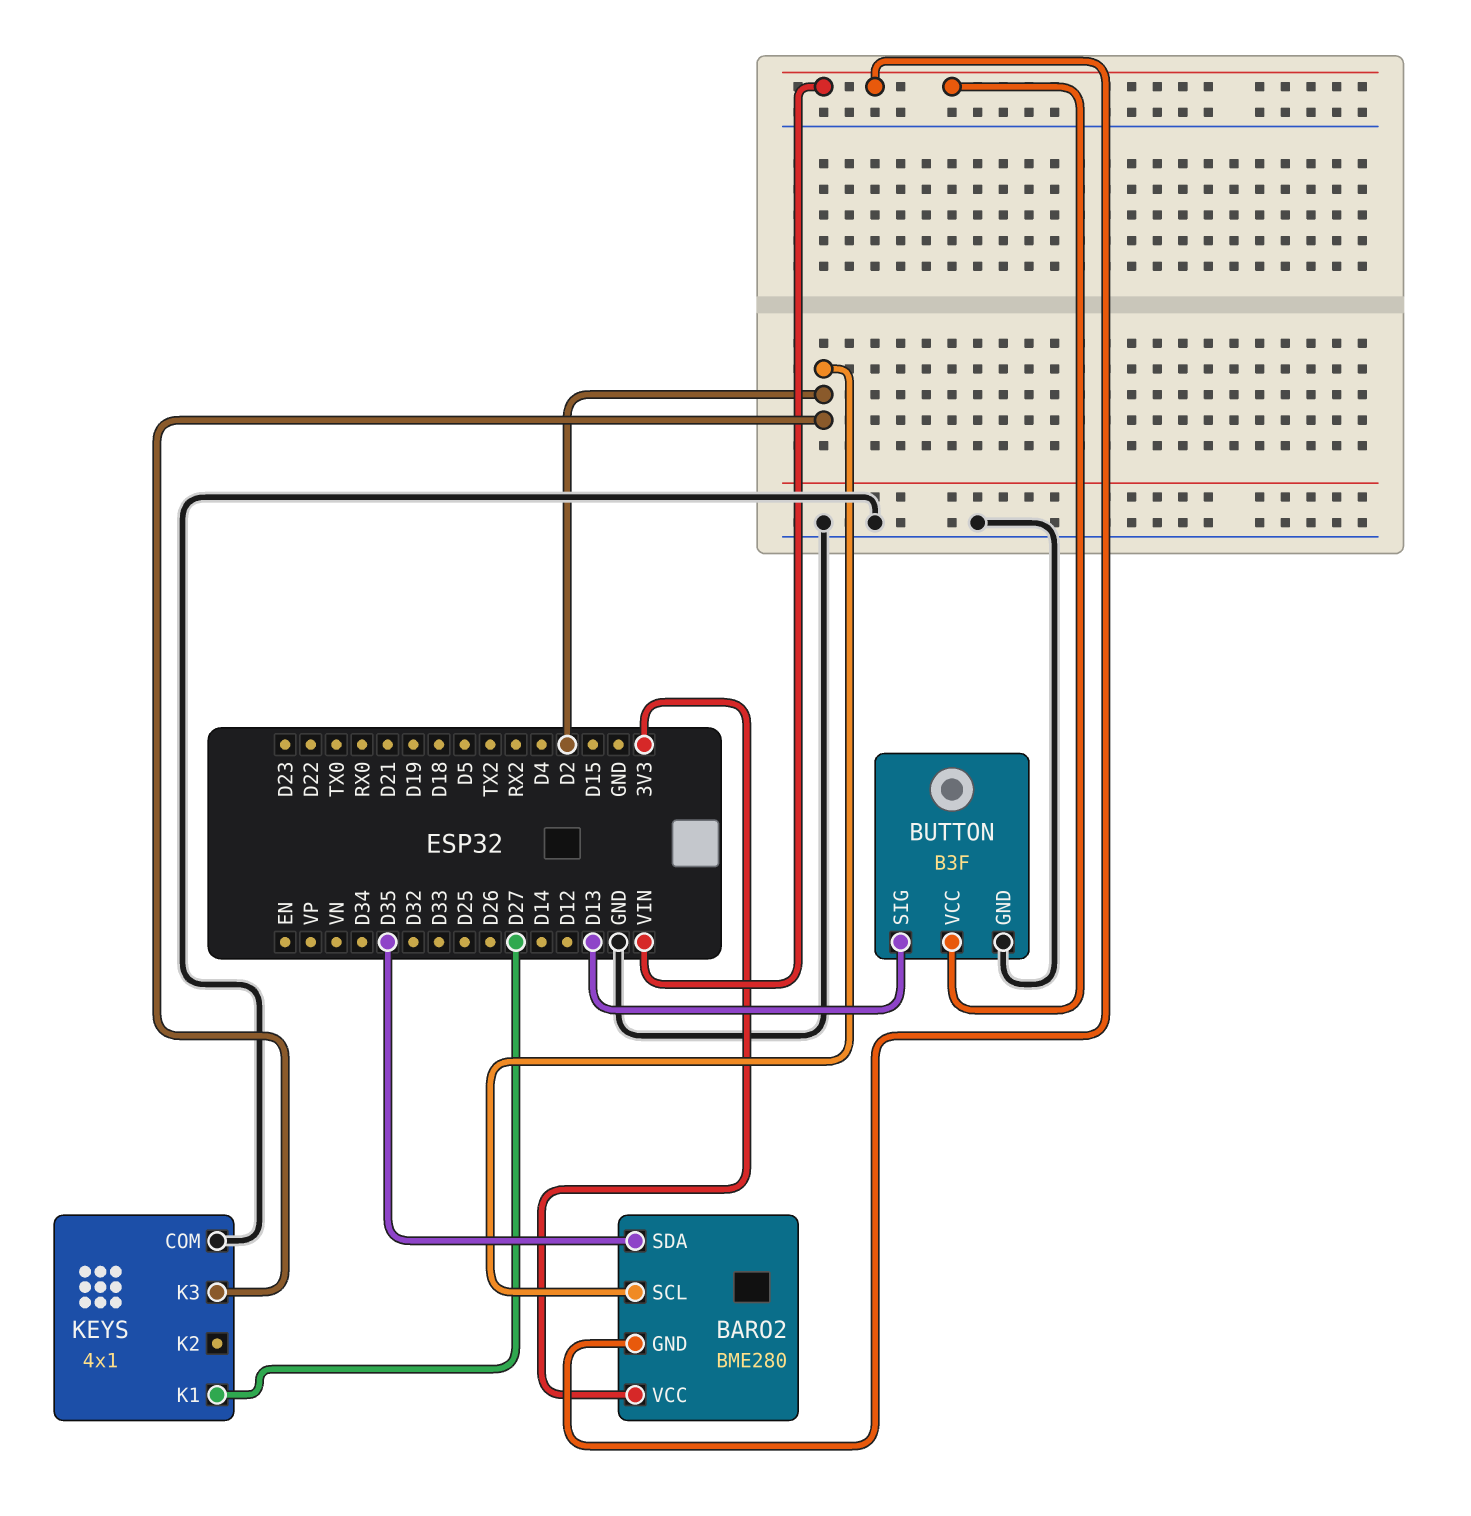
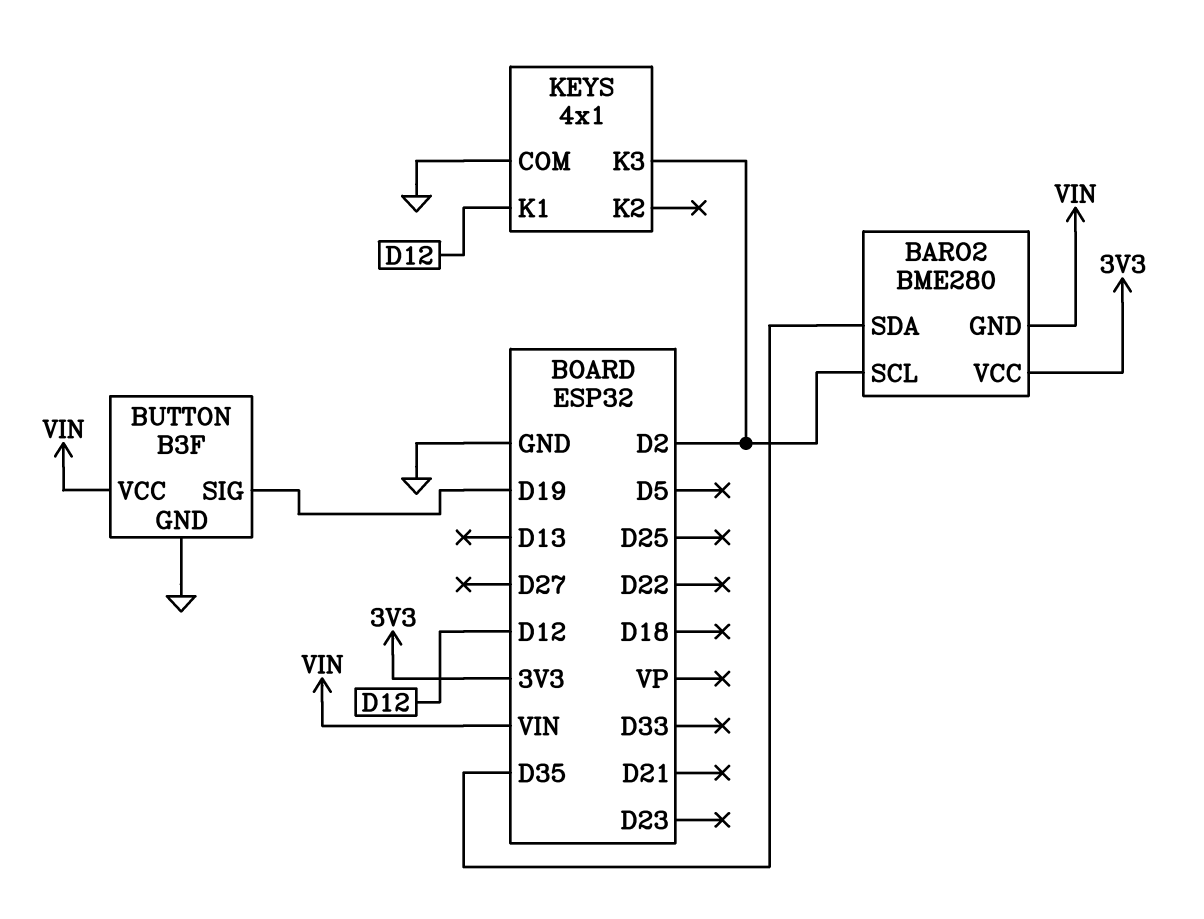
BUTTON pin SIG: D13 -> D19
KEYS pin K1: D27 -> D12

